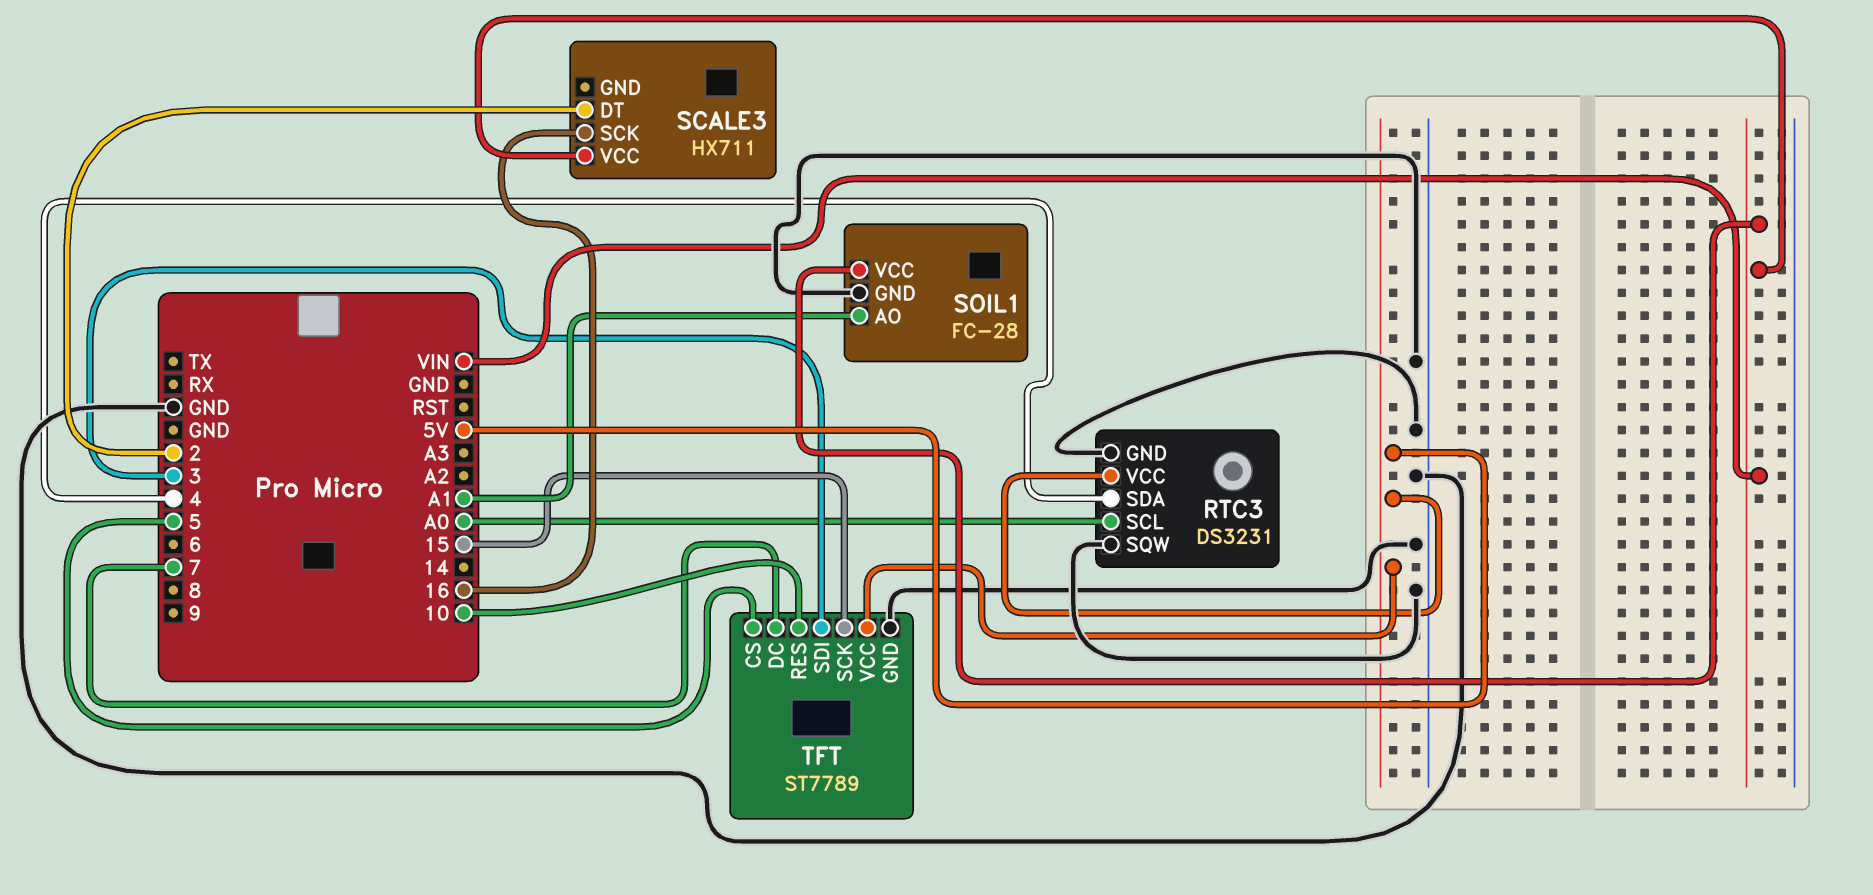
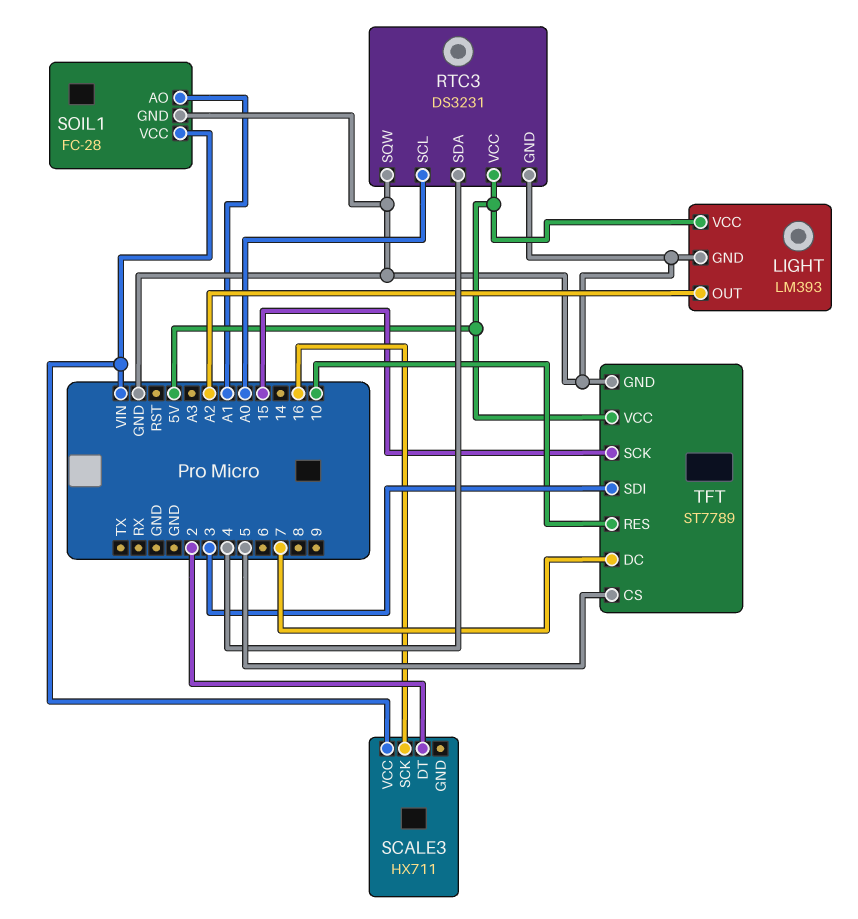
LIGHT: none -> LM393
LIGHT pin GND: none -> GND
LIGHT pin OUT: none -> A2
LIGHT pin VCC: none -> 5V

